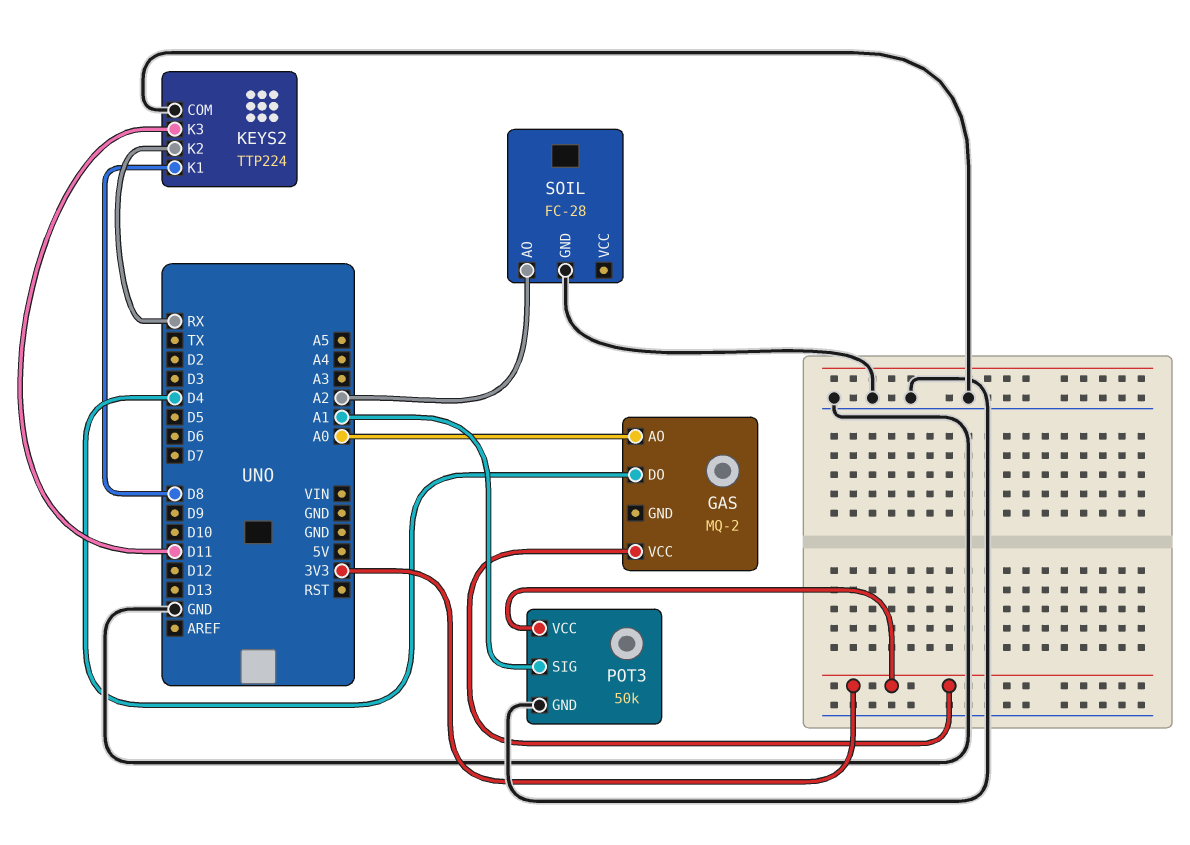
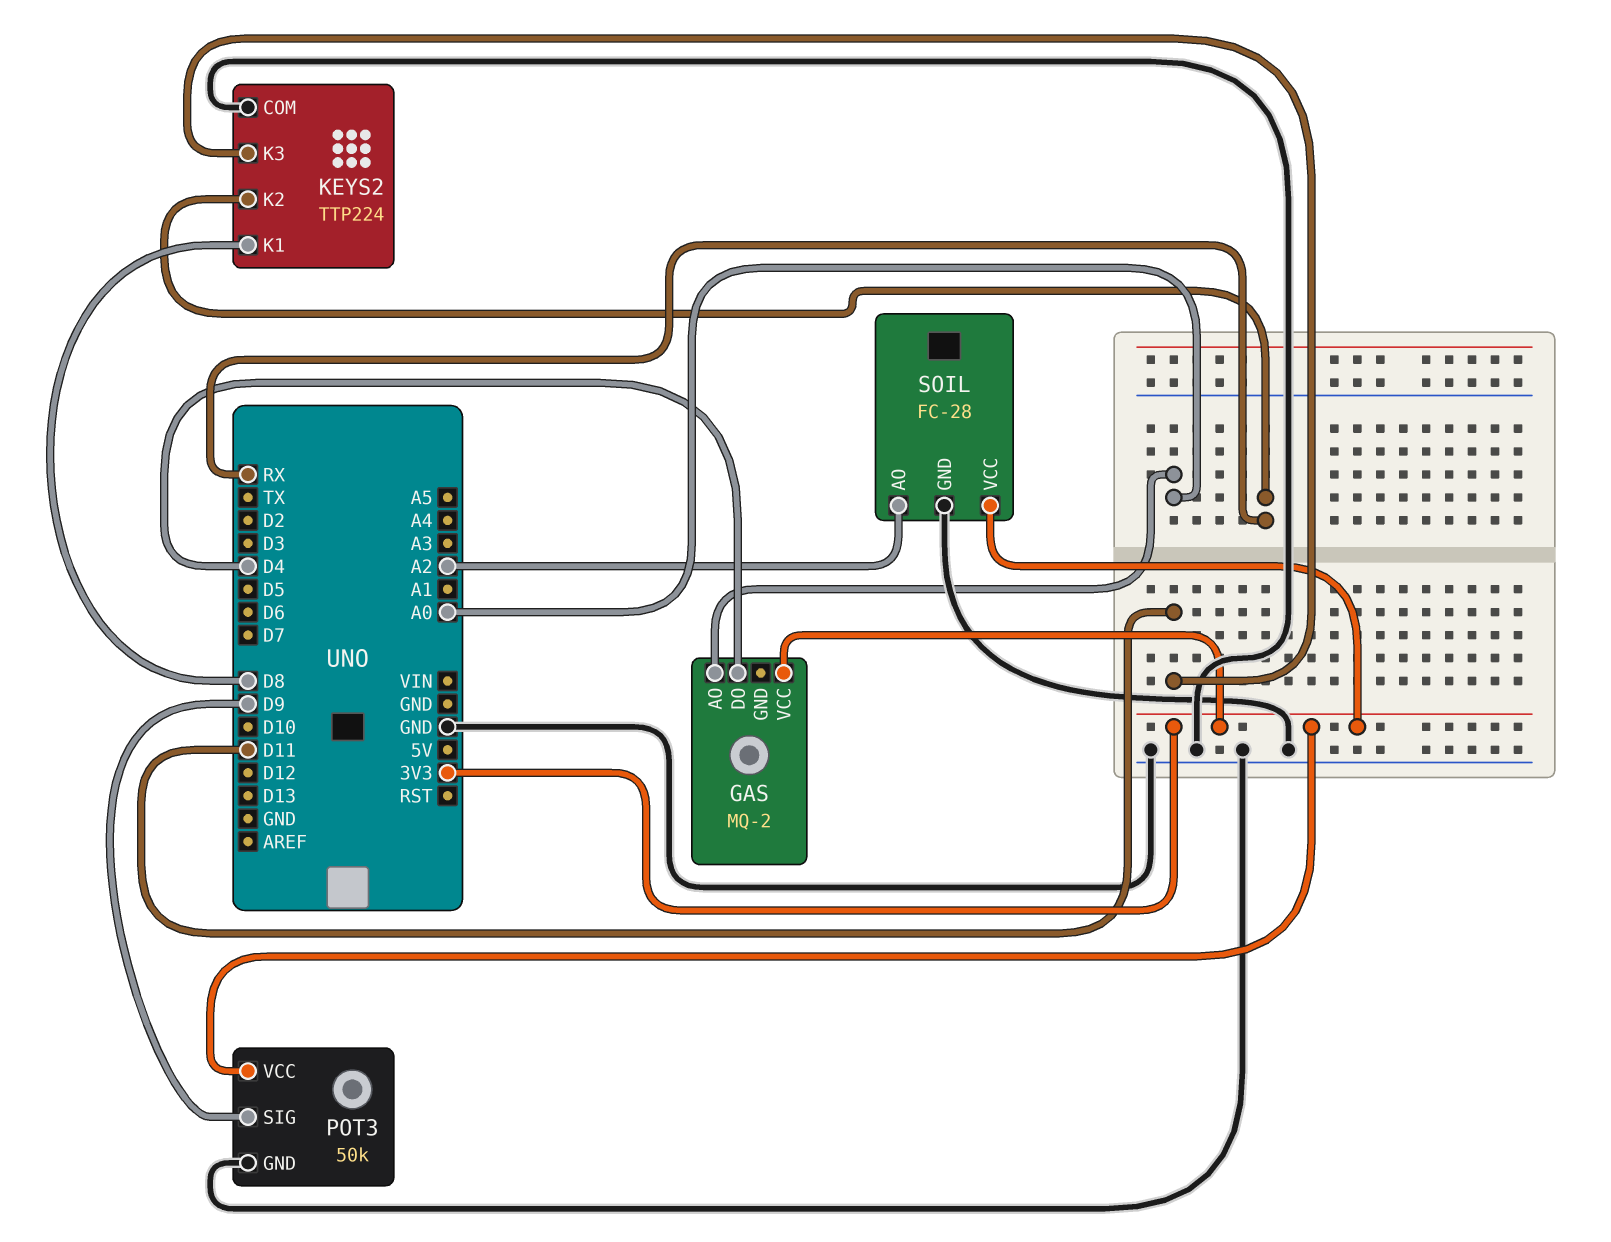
POT3 pin SIG: A1 -> D9
SOIL pin VCC: none -> 3V3

